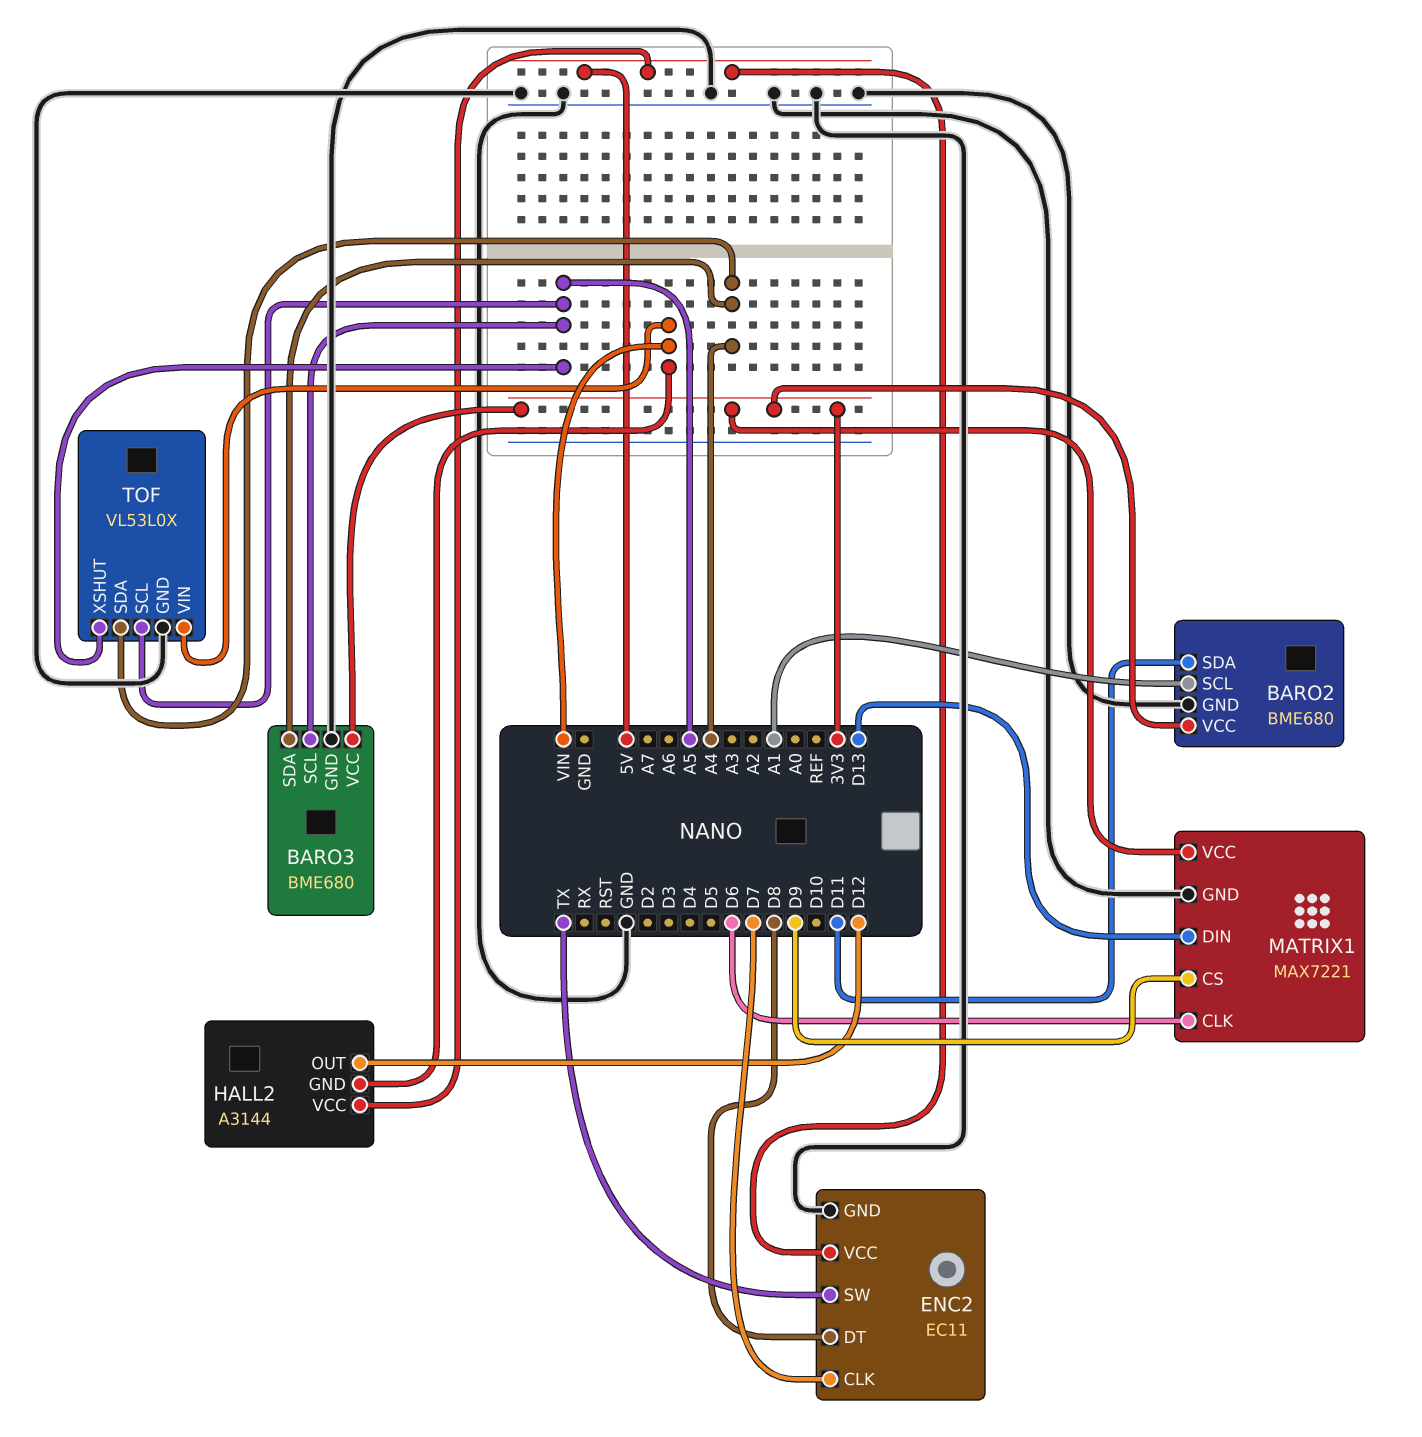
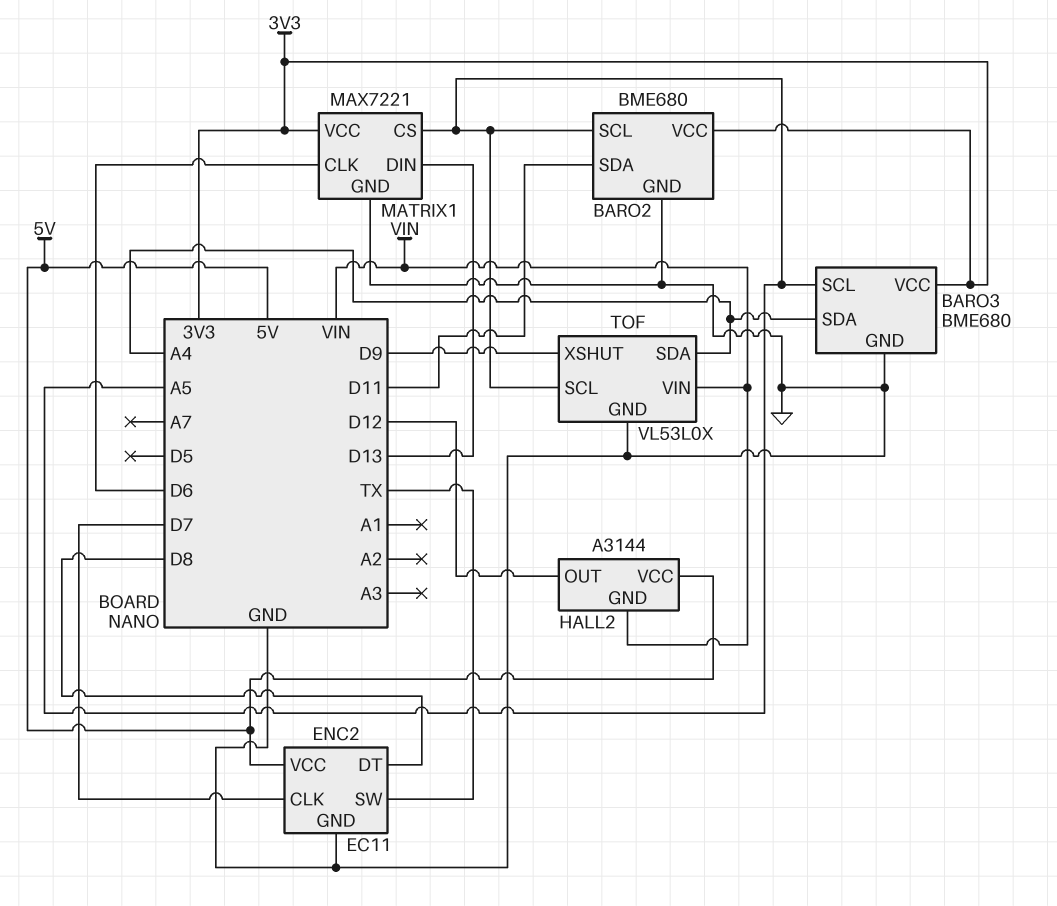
BARO2 pin SCL: A1 -> A5
MATRIX1 pin CS: D9 -> A5
TOF pin XSHUT: A5 -> D9

